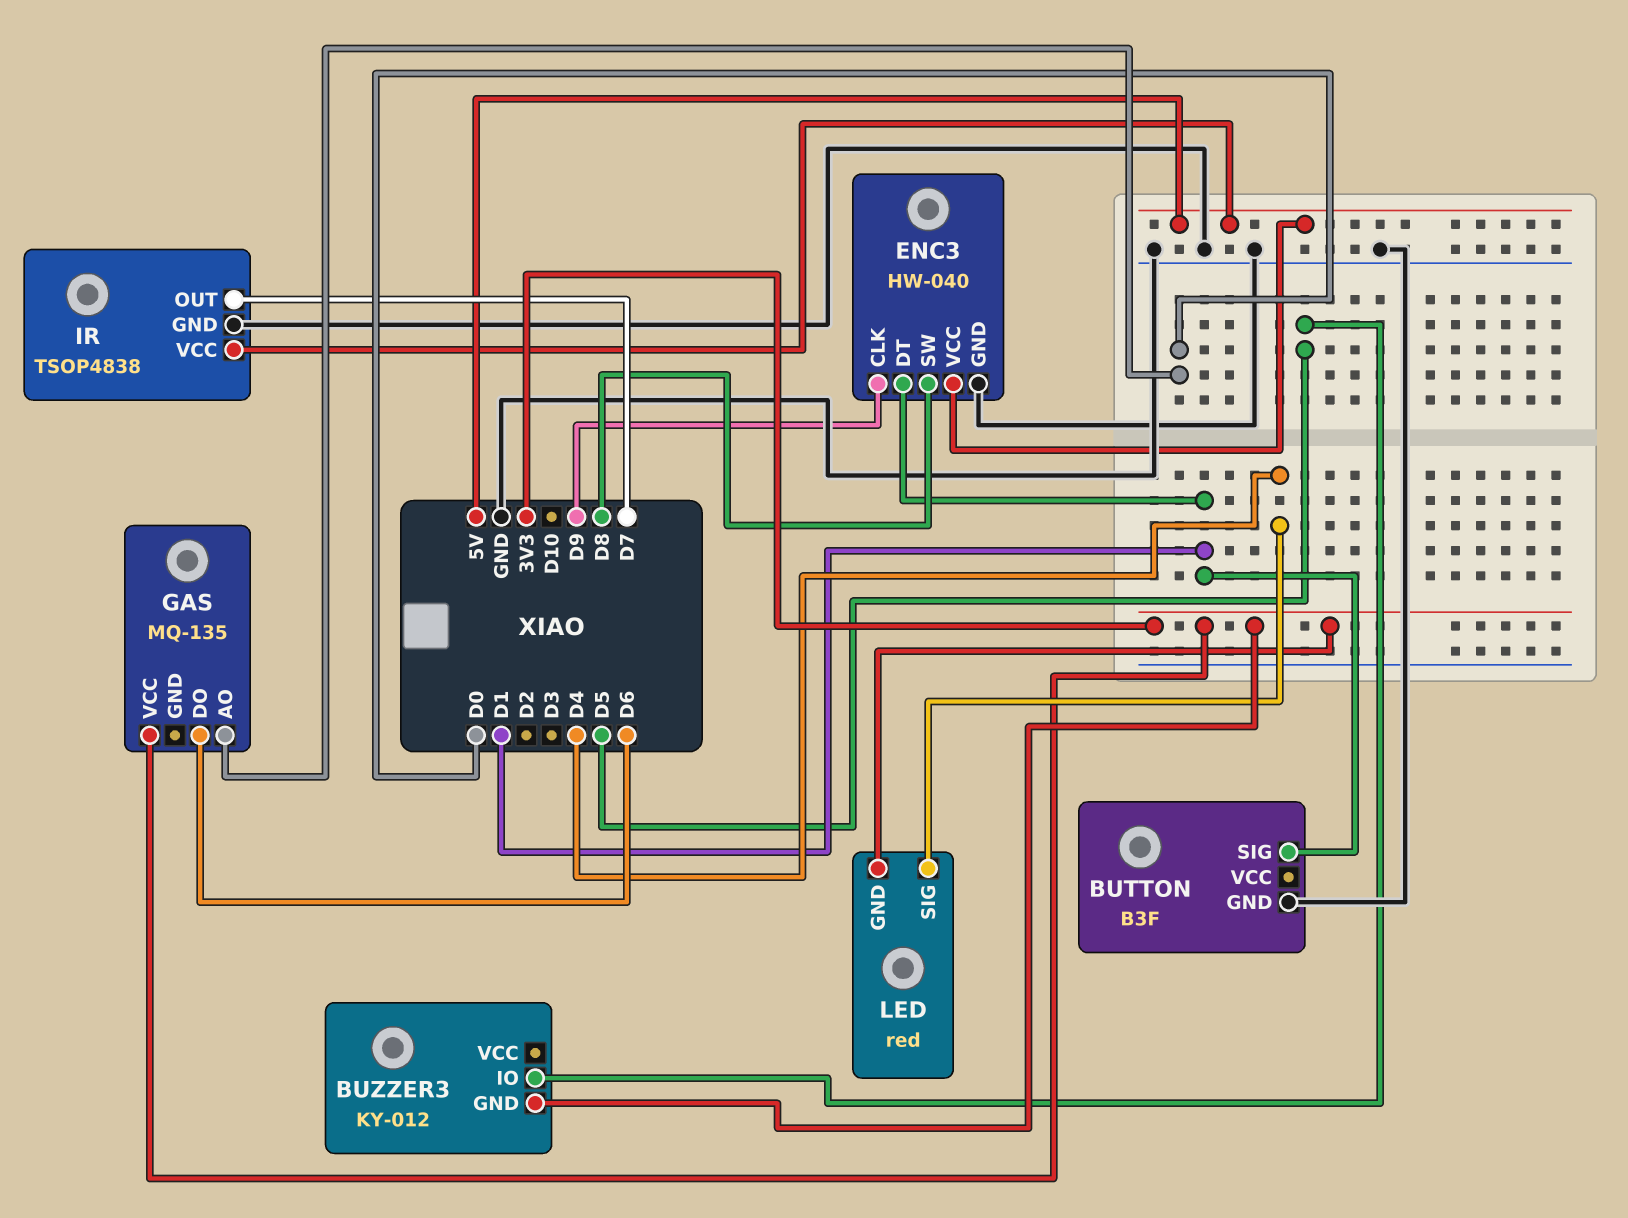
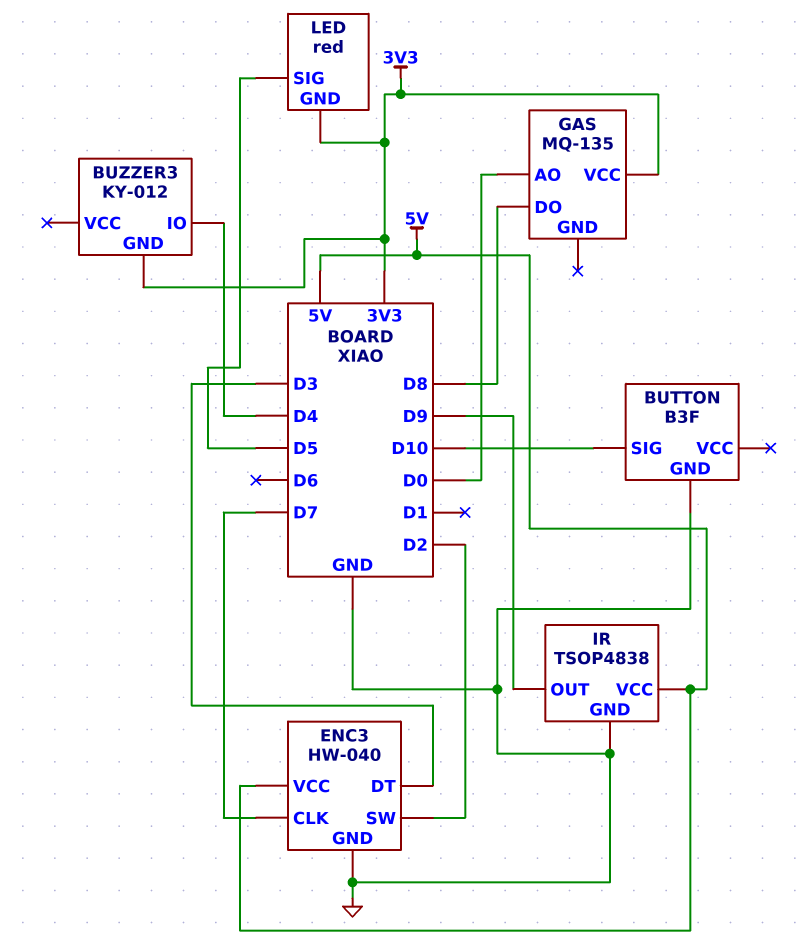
BUTTON pin SIG: D1 -> D10
BUZZER3 pin IO: D5 -> D4
ENC3 pin CLK: D9 -> D7
ENC3 pin DT: D1 -> D3
ENC3 pin SW: D8 -> D2
GAS pin DO: D6 -> D8
IR pin OUT: D7 -> D9
LED pin SIG: D4 -> D5

